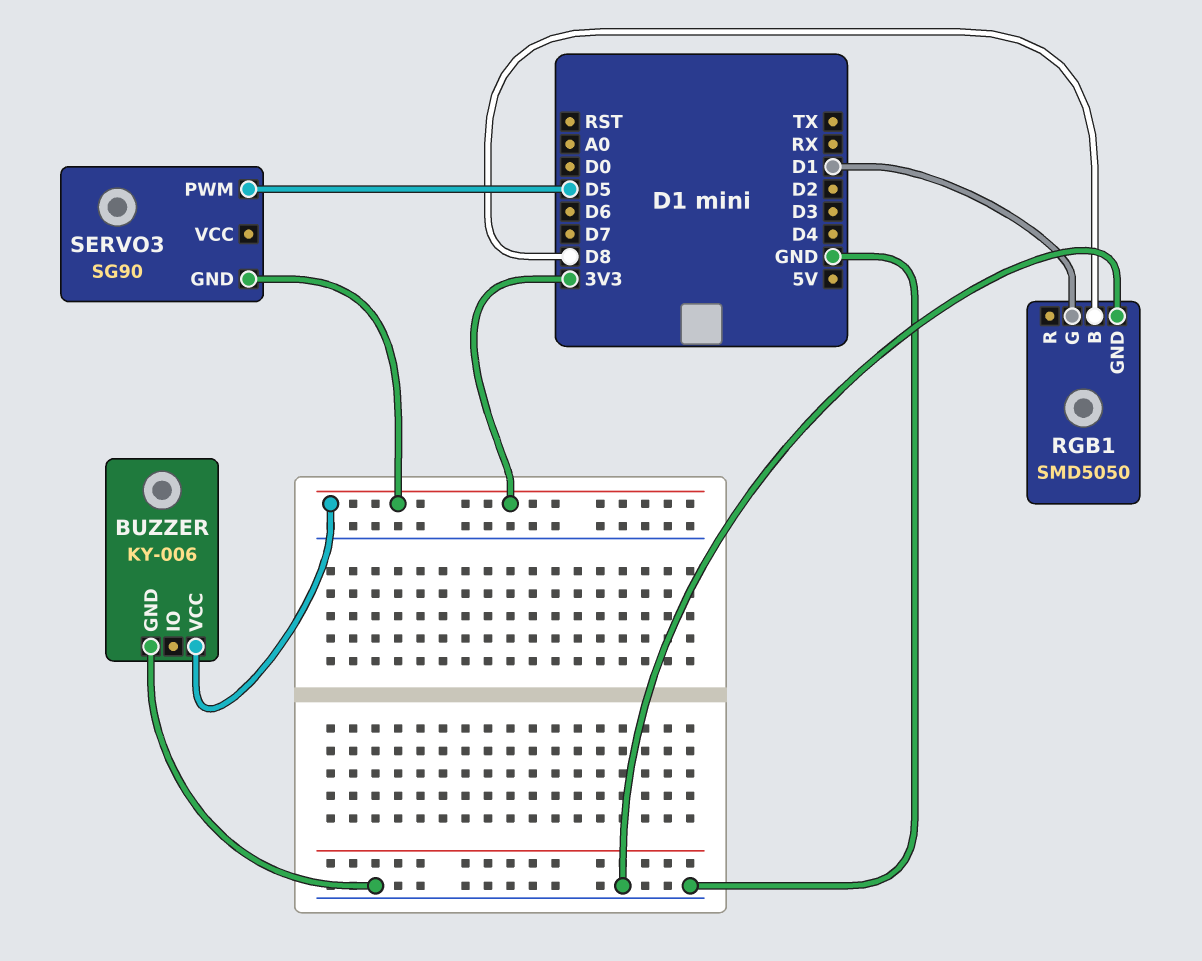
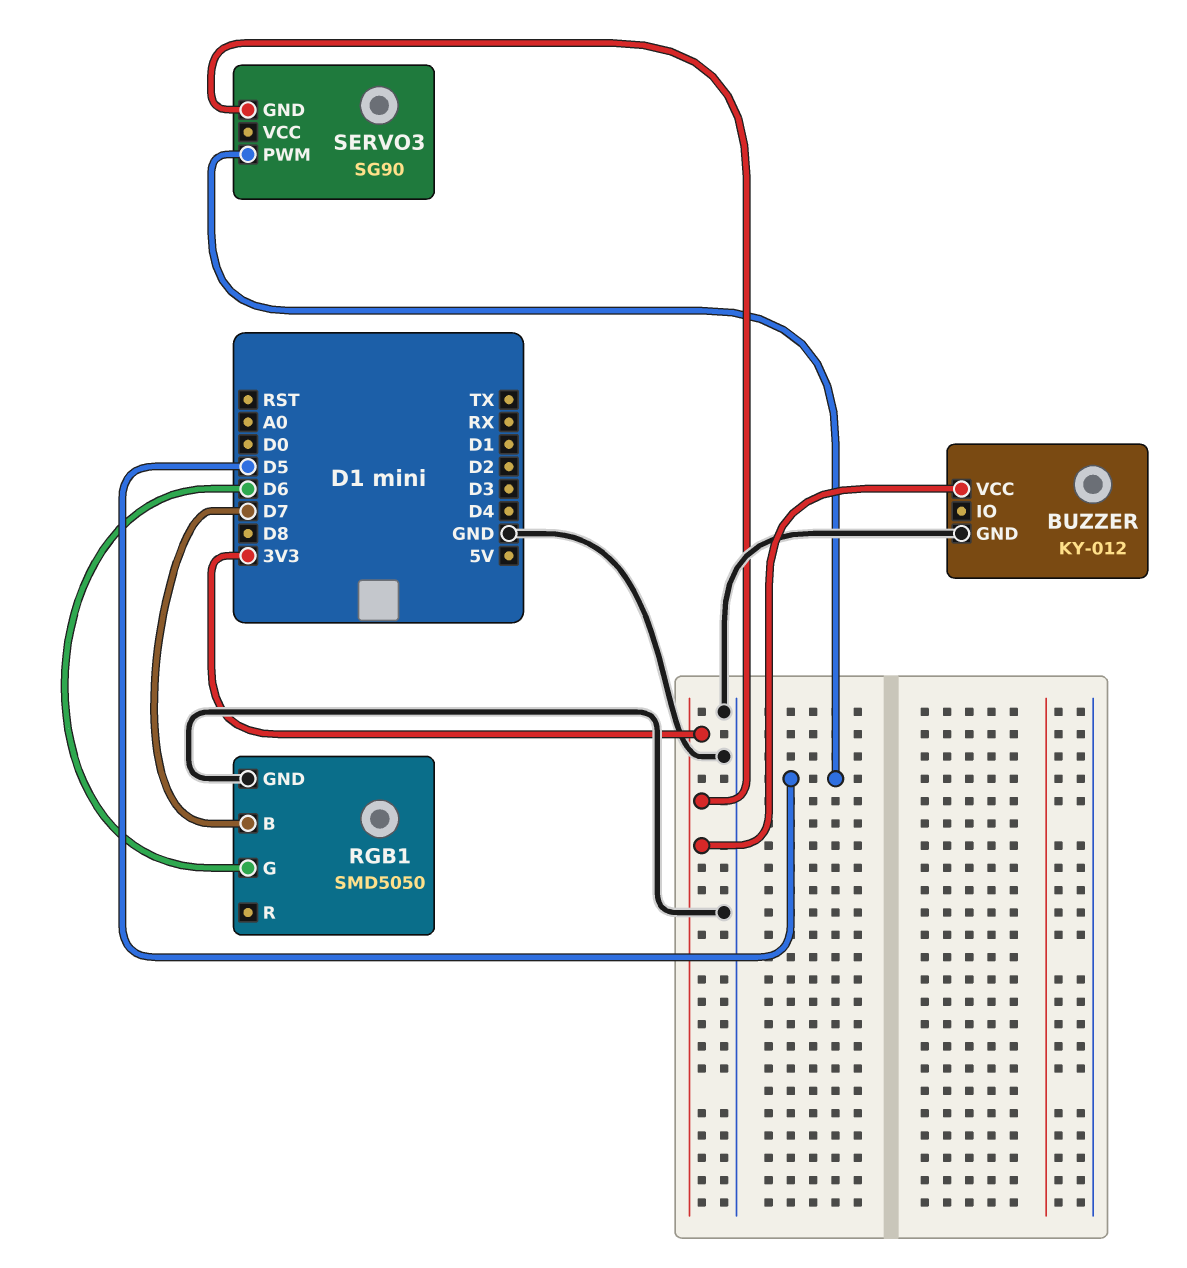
BUZZER: KY-006 -> KY-012
RGB1 pin B: D8 -> D7
RGB1 pin G: D1 -> D6

